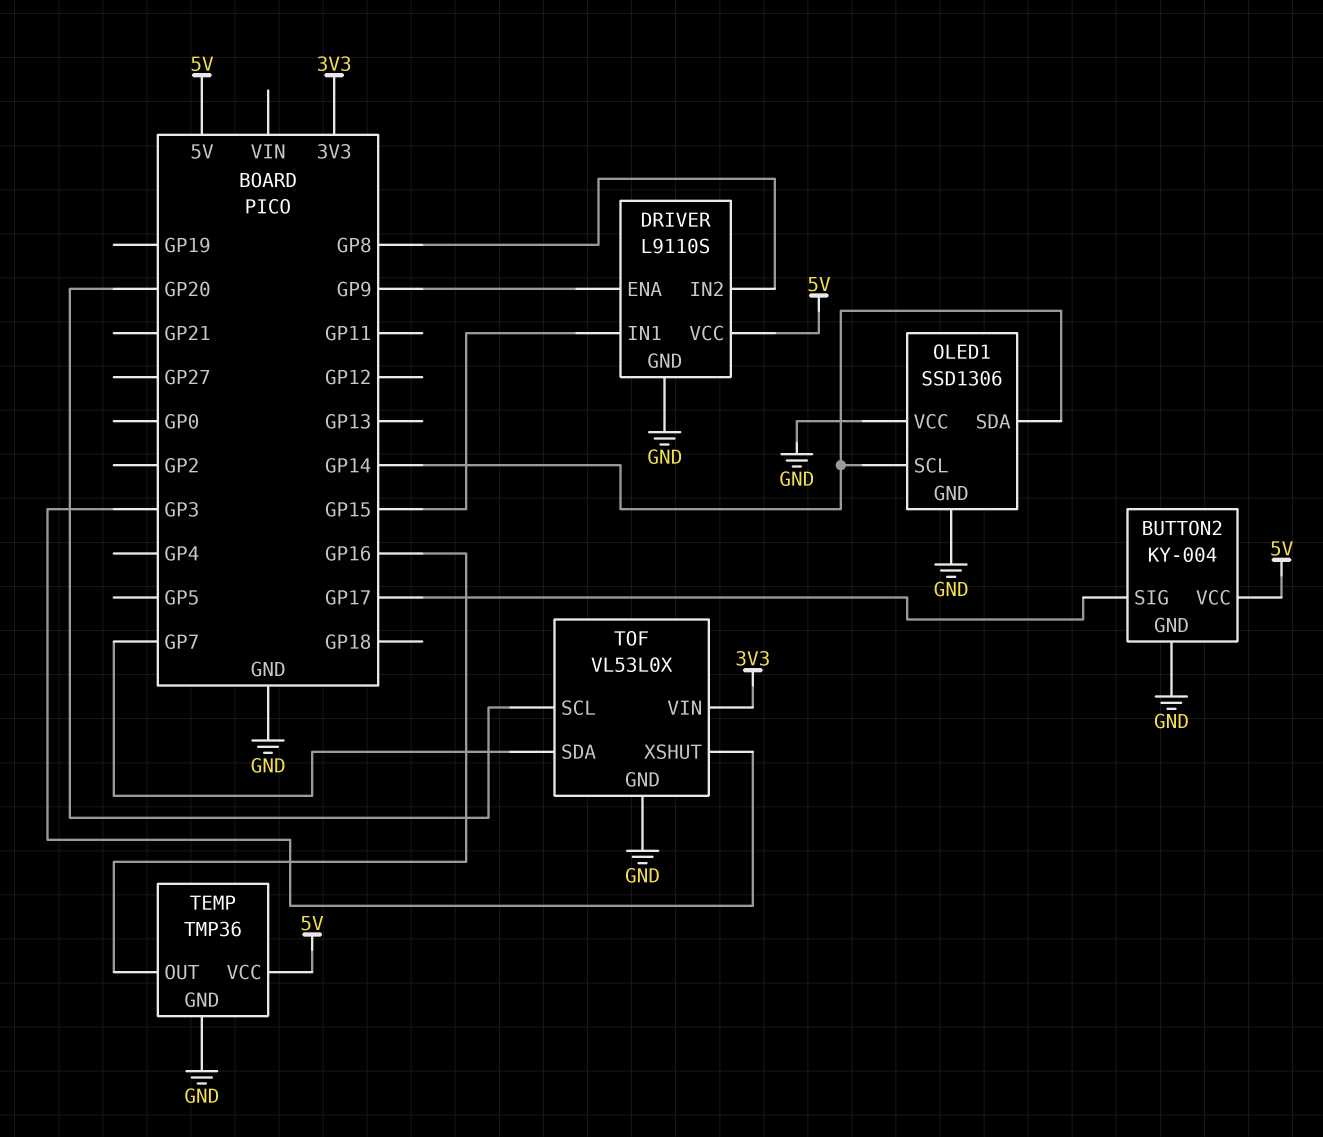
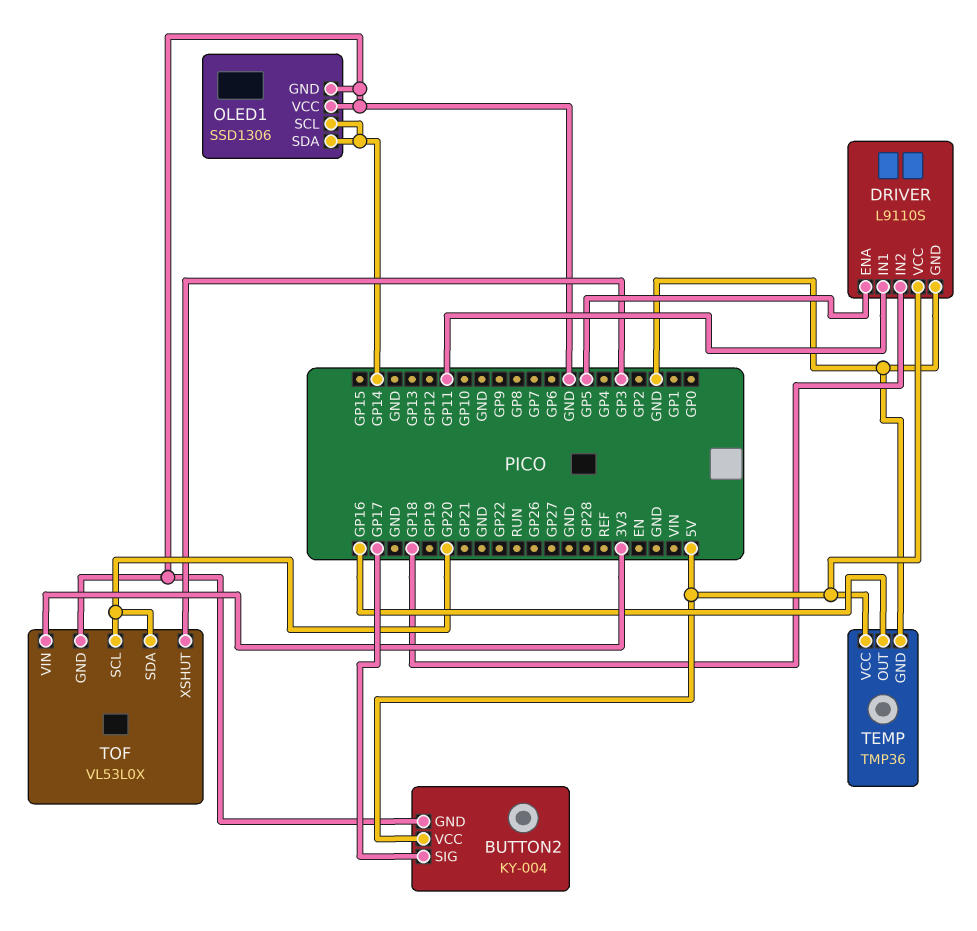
DRIVER pin ENA: GP9 -> GP5
DRIVER pin IN1: GP15 -> GP11
DRIVER pin IN2: GP8 -> GP18
TOF pin SDA: GP7 -> GP20

